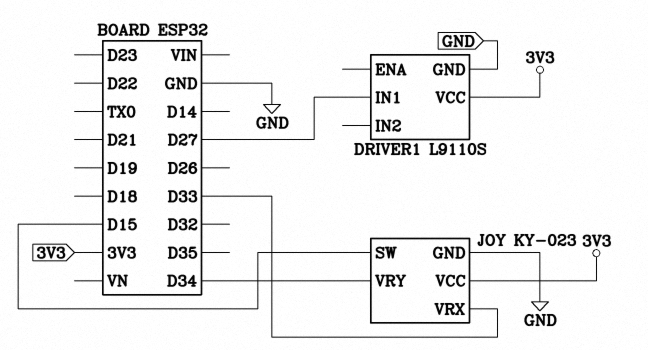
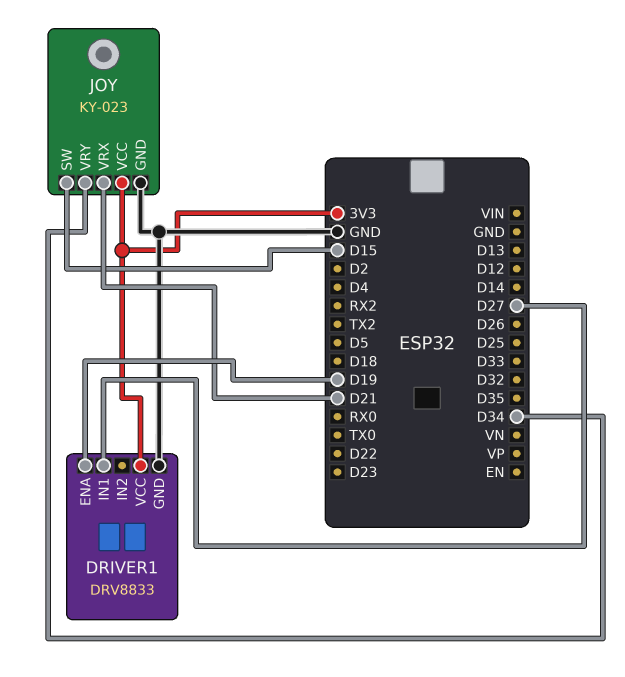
DRIVER1: L9110S -> DRV8833
DRIVER1 pin ENA: none -> D19
JOY pin VRX: D33 -> D21

